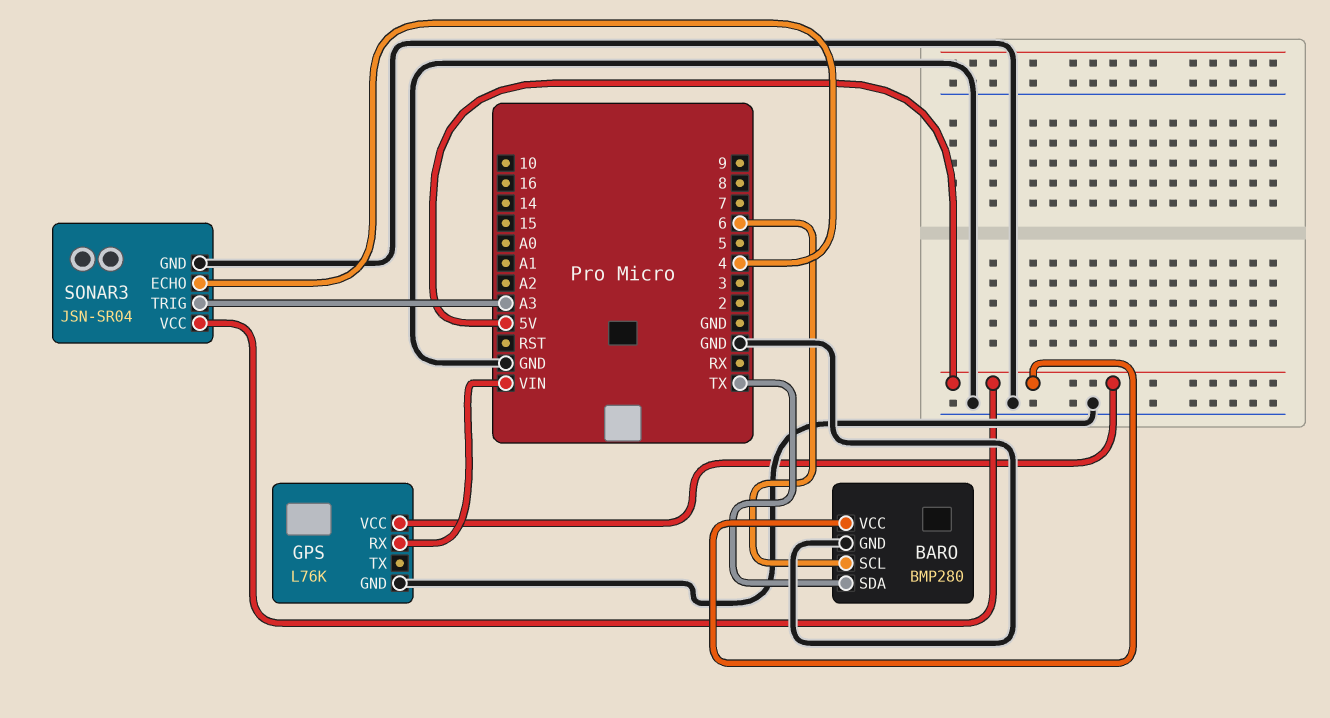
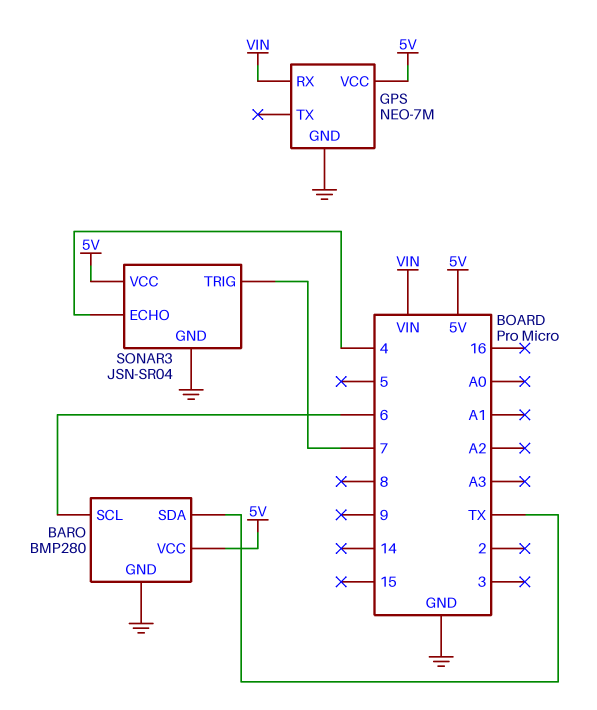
GPS: L76K -> NEO-7M
SONAR3 pin TRIG: A3 -> 7

